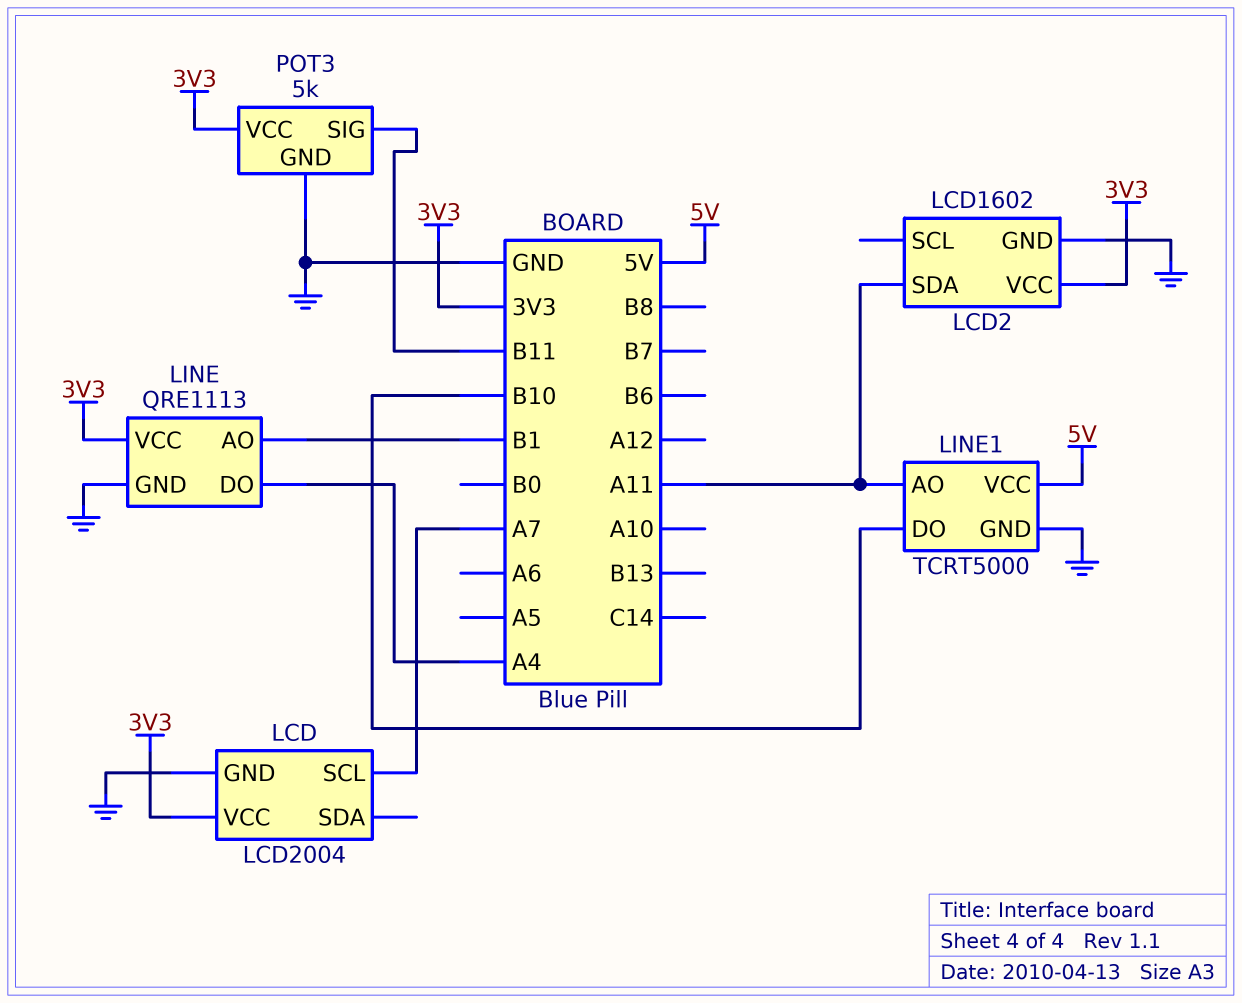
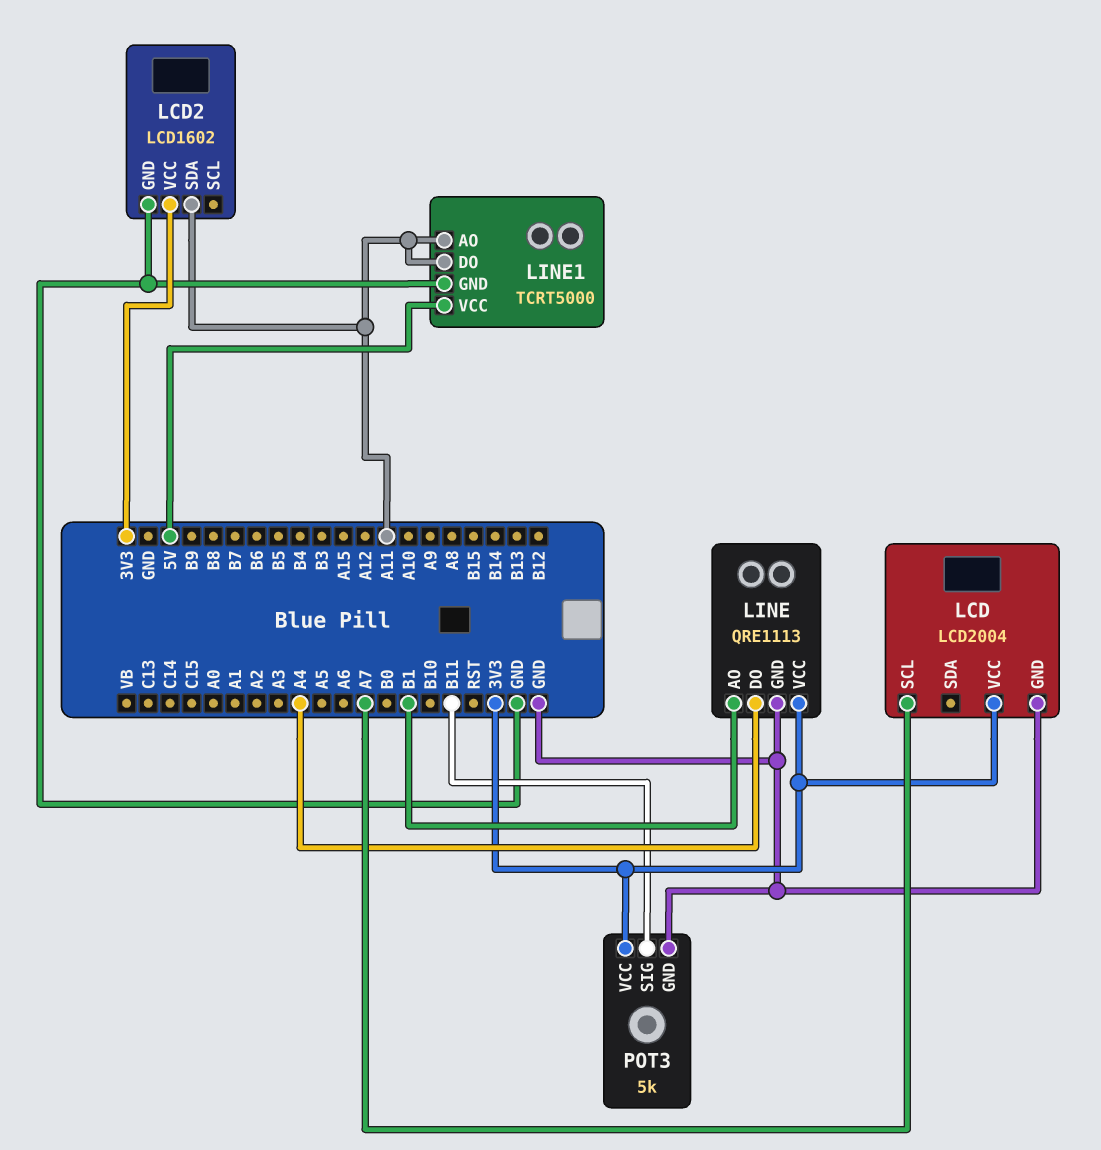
LINE1 pin DO: B10 -> A11

